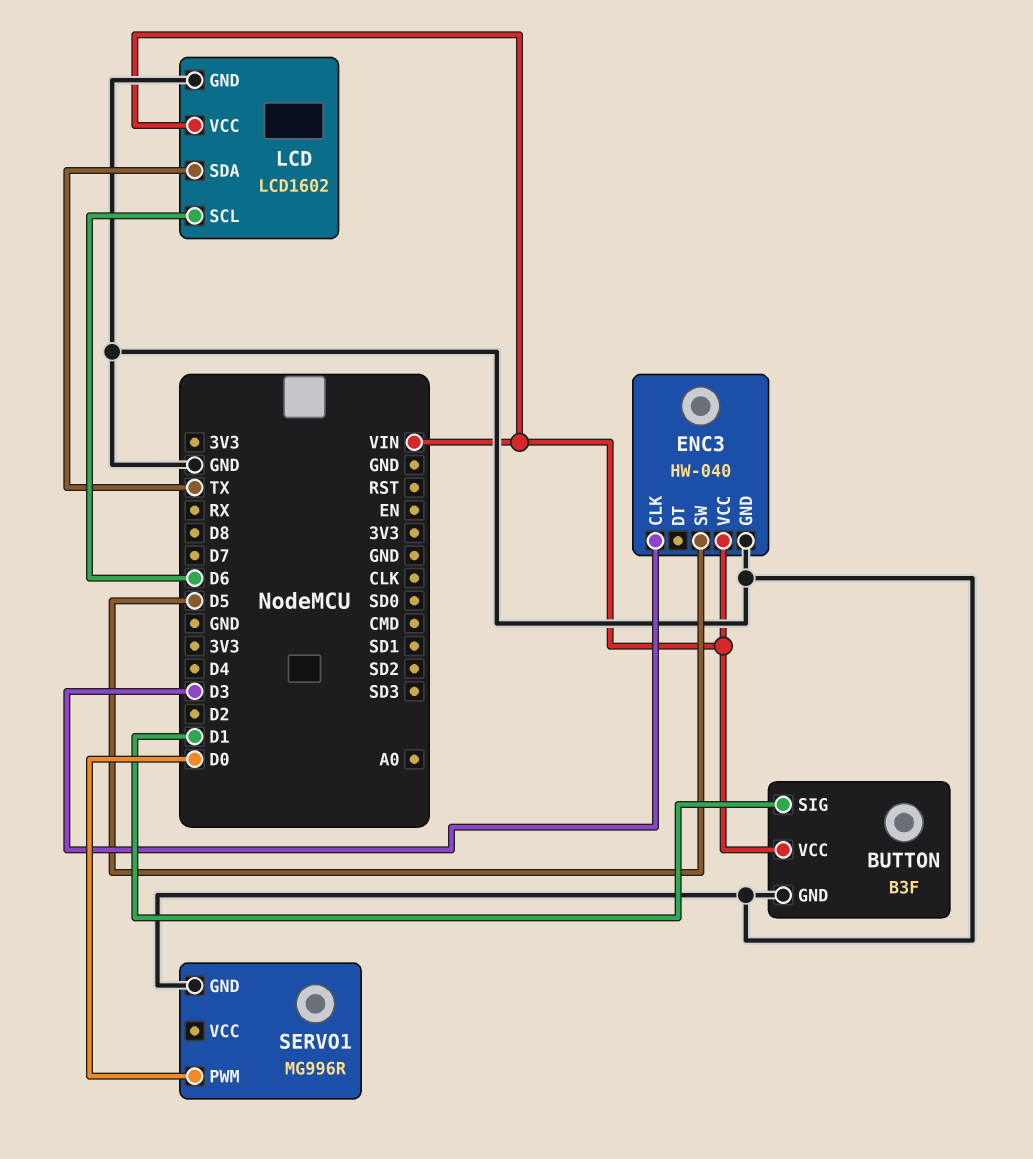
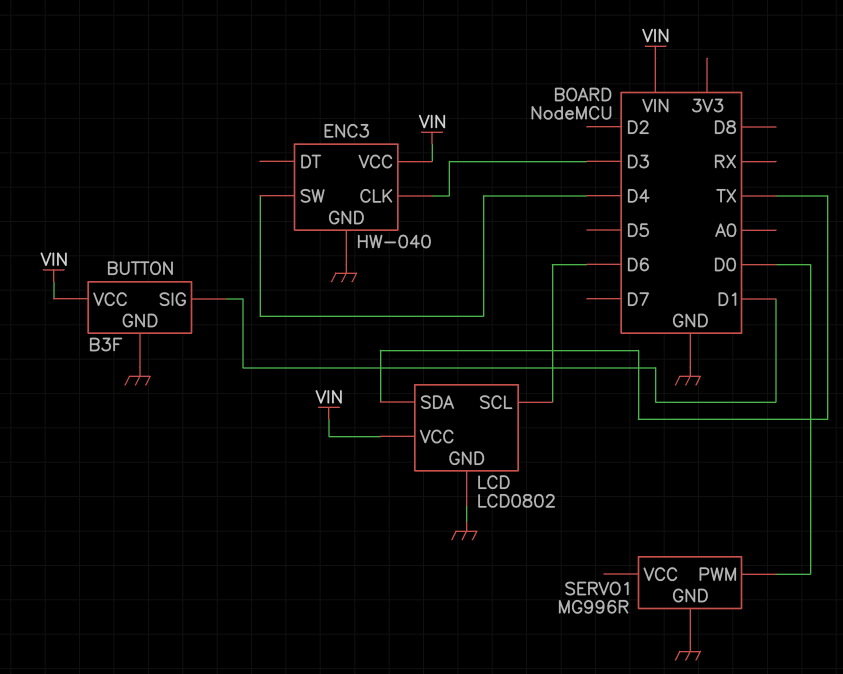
ENC3 pin SW: D5 -> D4
LCD: LCD1602 -> LCD0802

